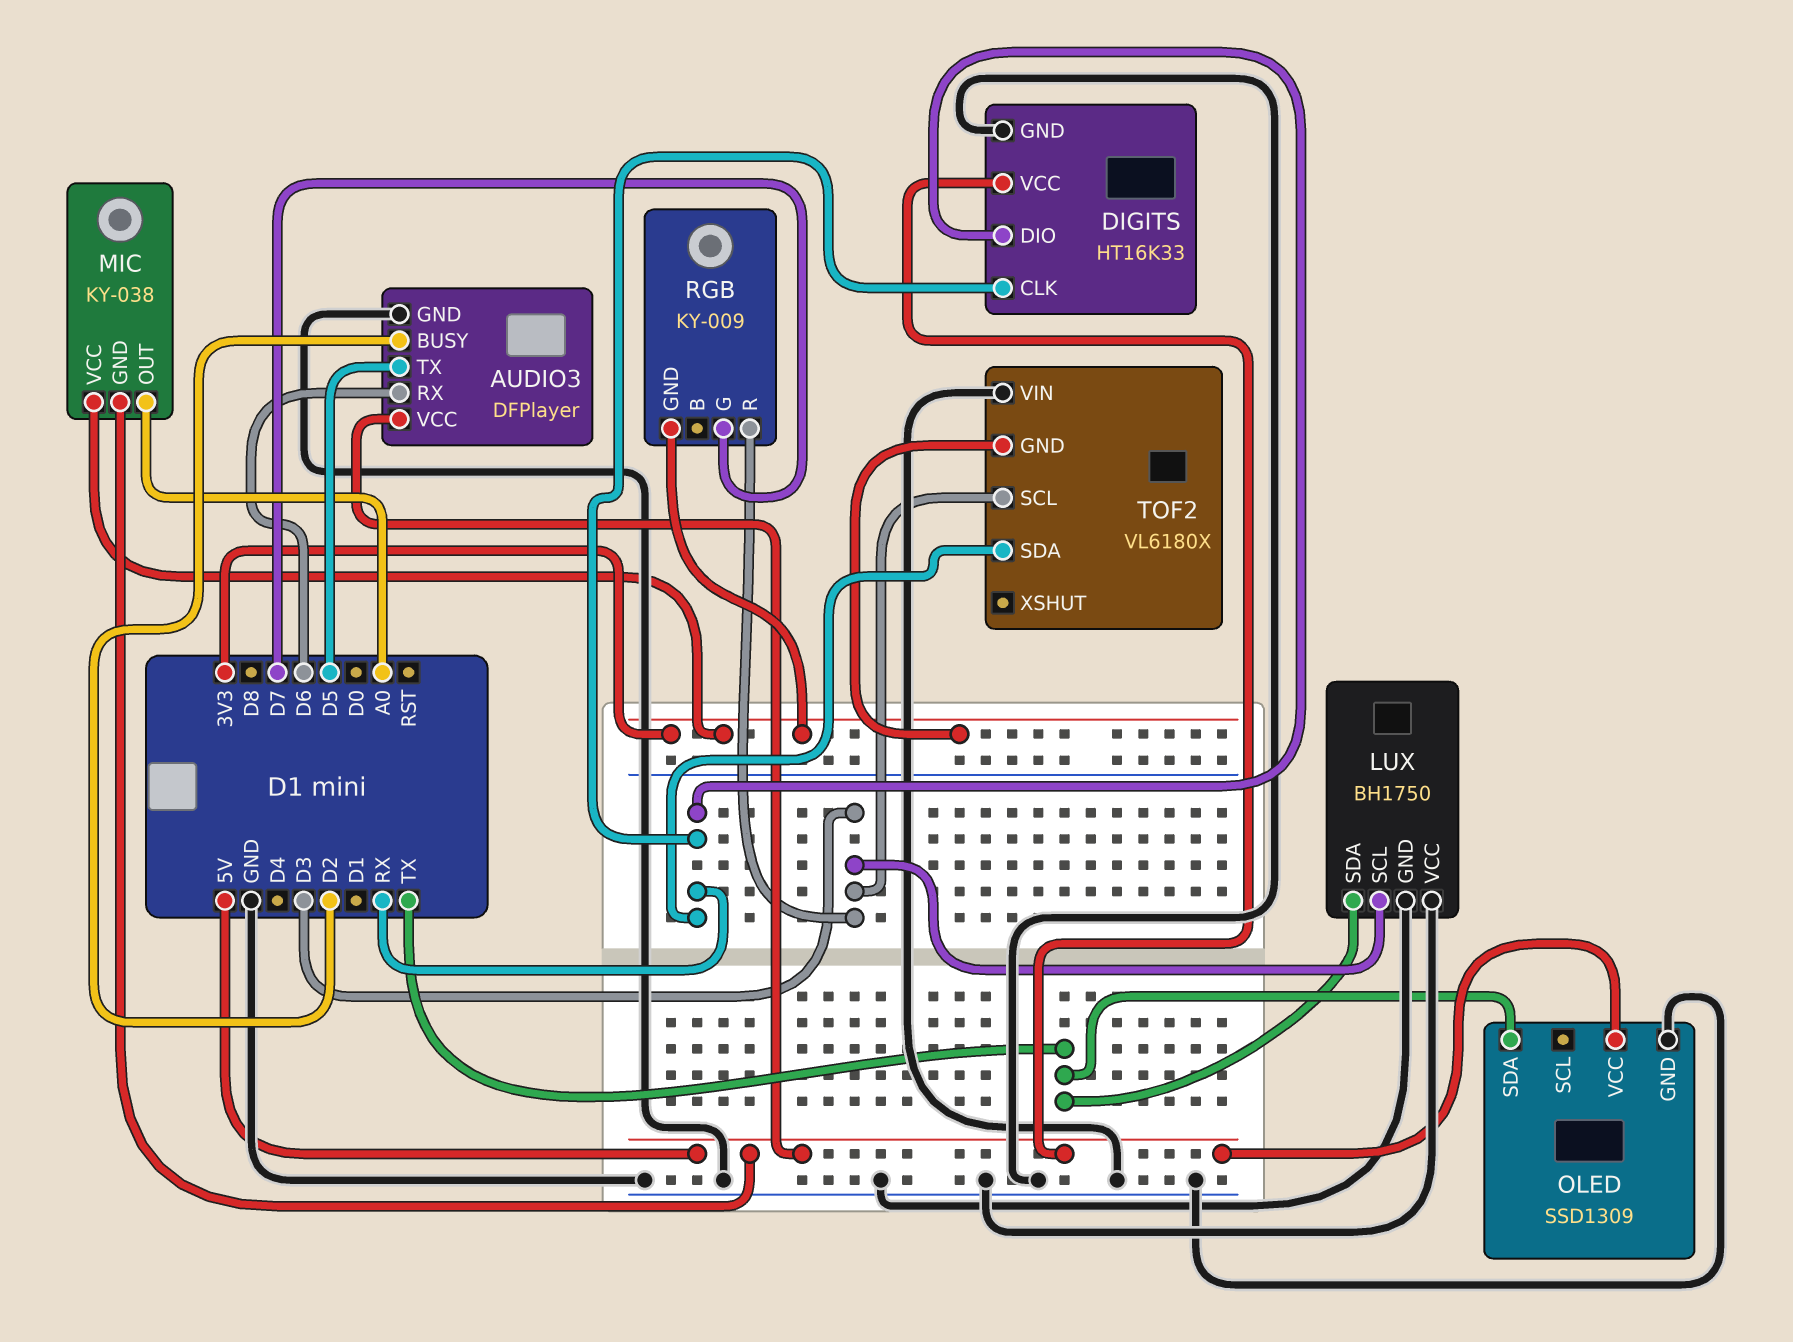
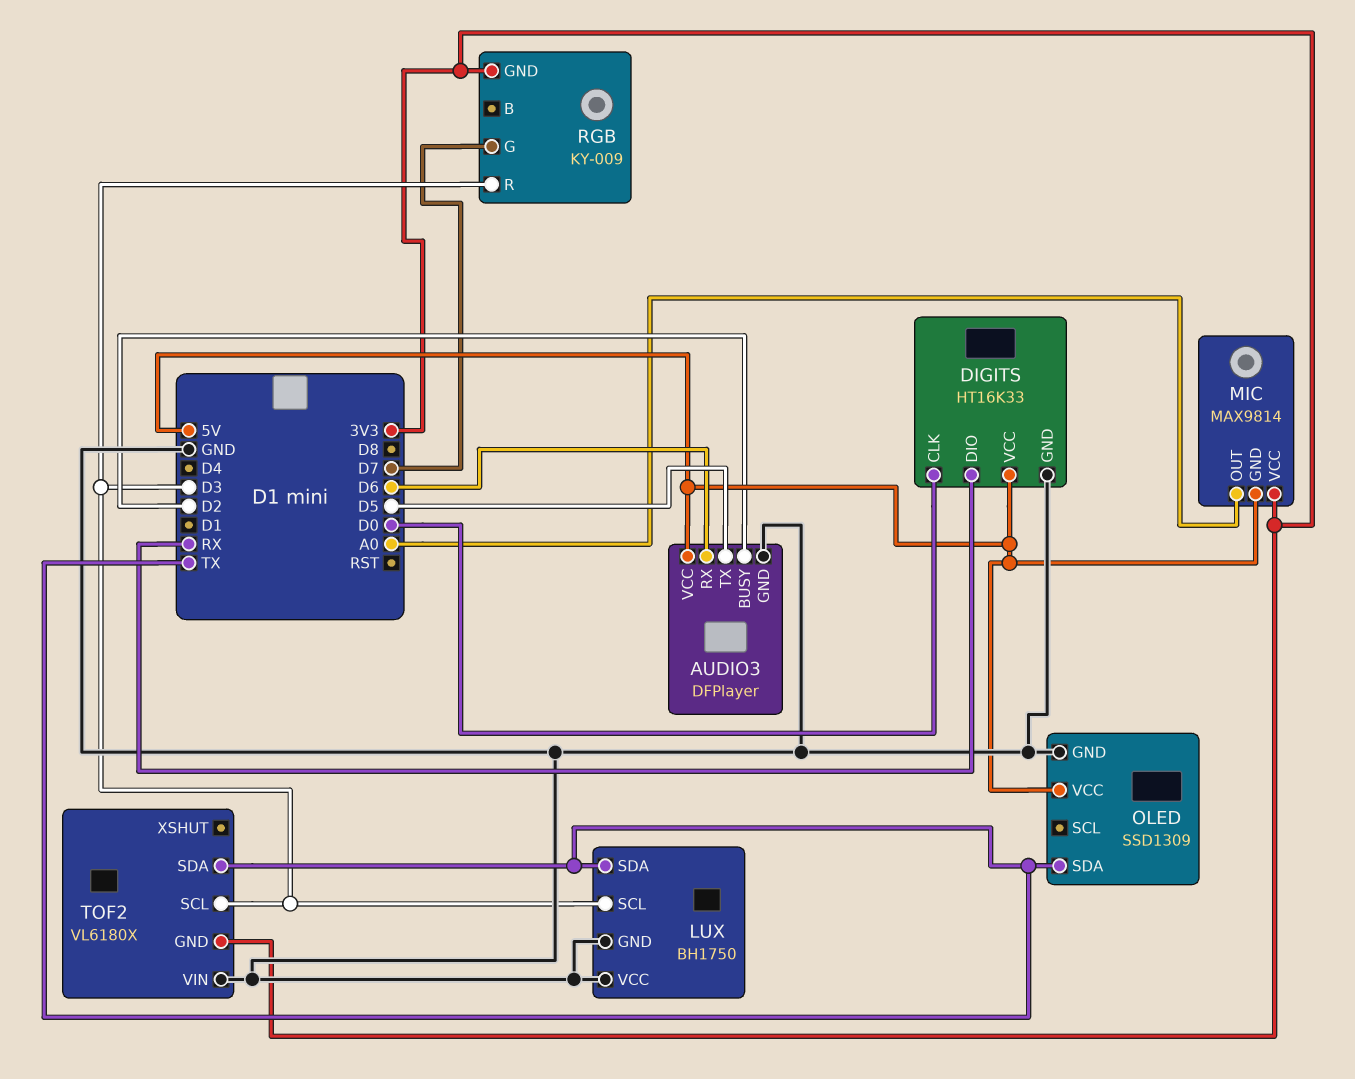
DIGITS pin CLK: RX -> D0
MIC: KY-038 -> MAX9814
TOF2 pin SDA: RX -> TX

